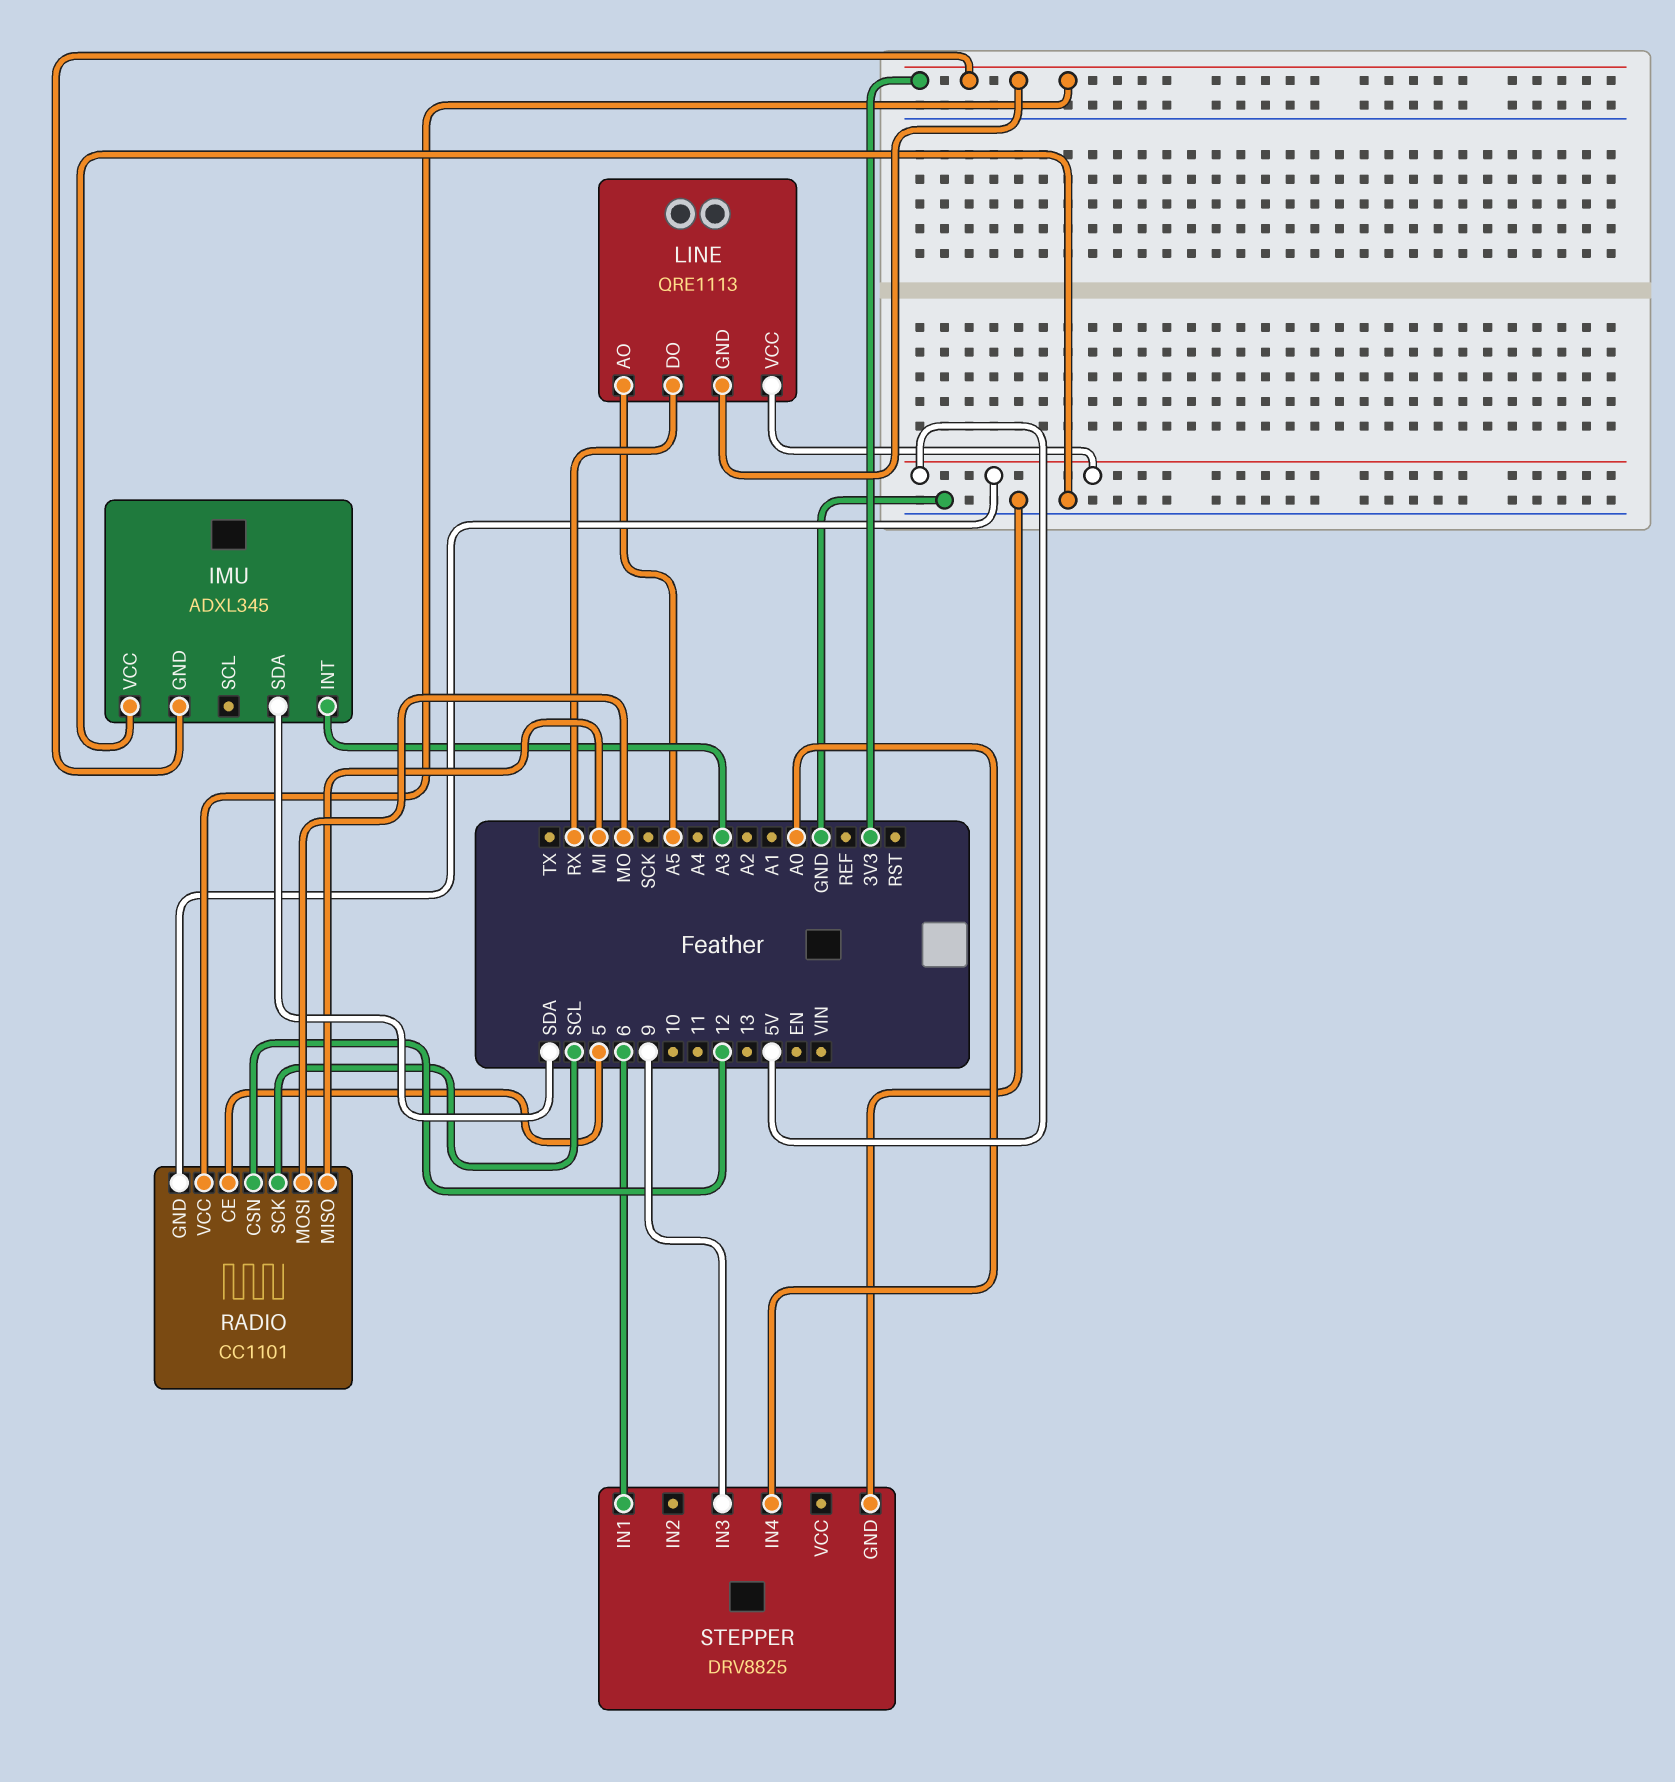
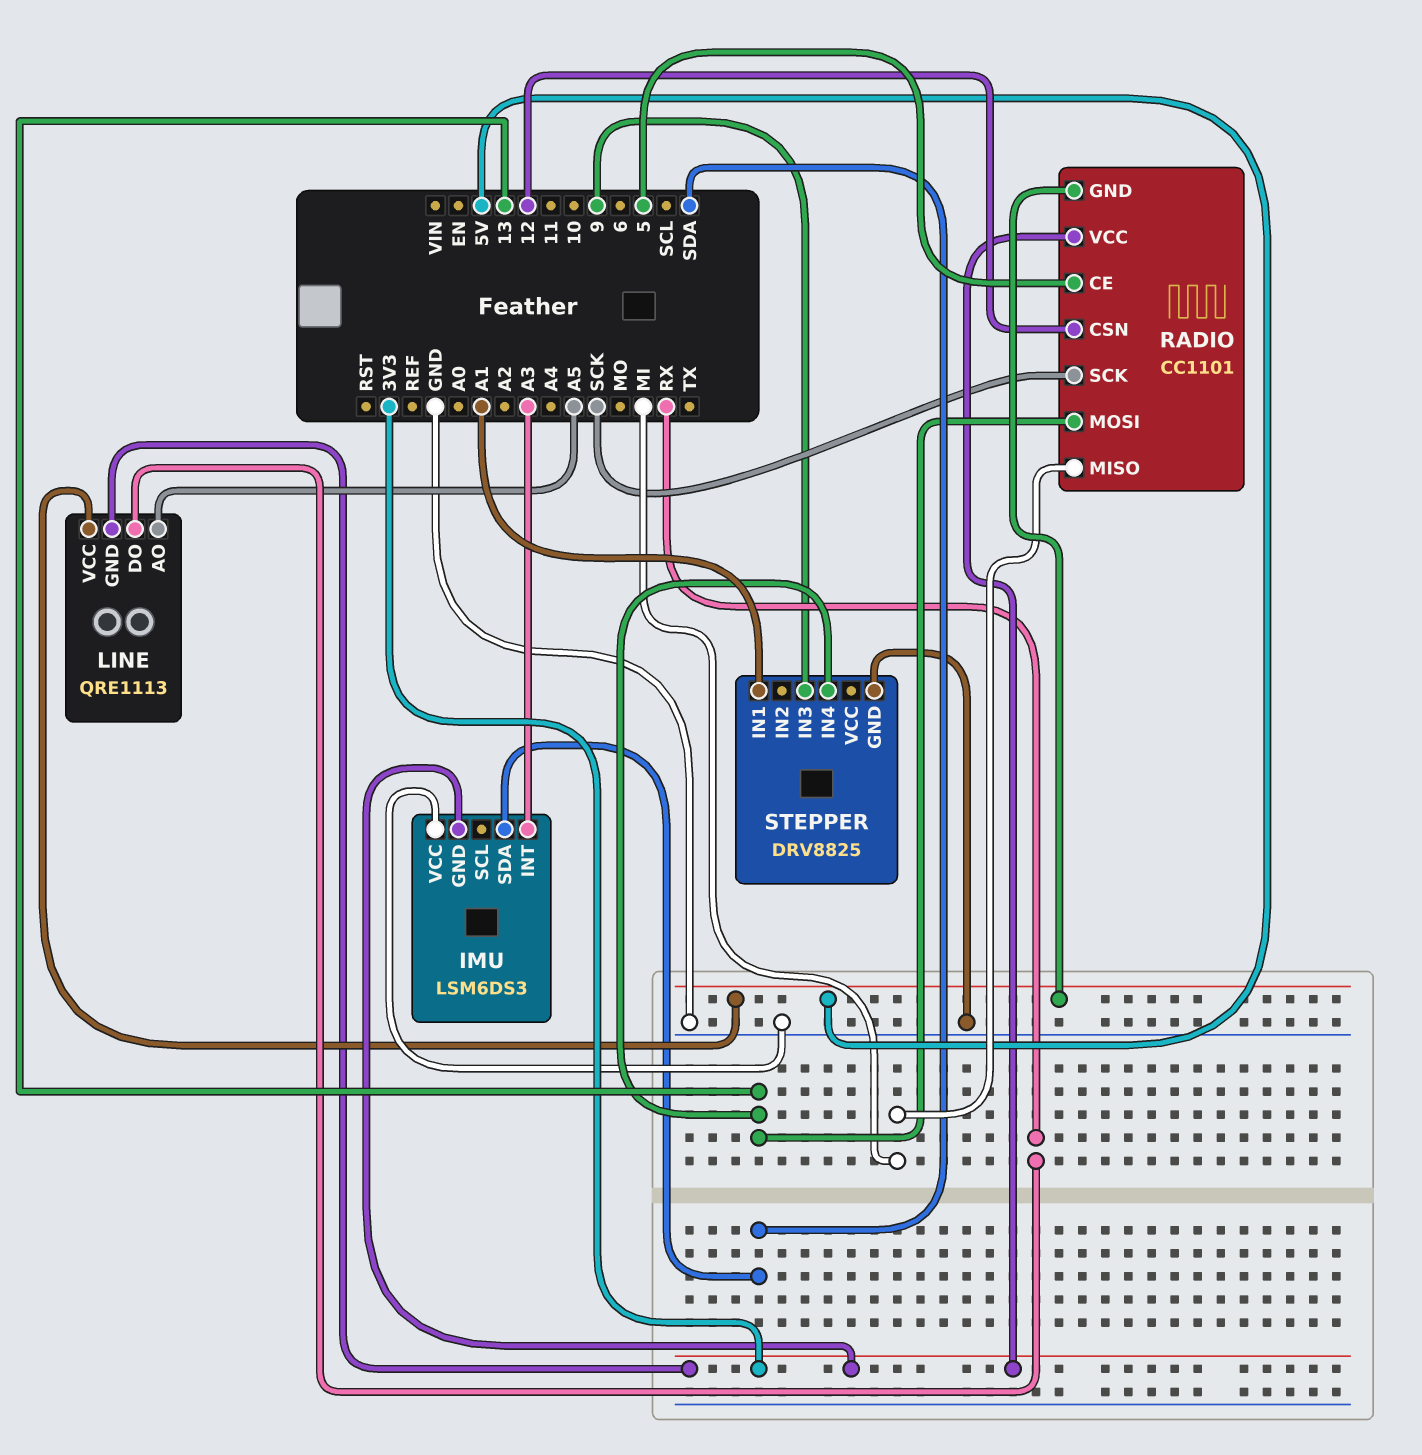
IMU: ADXL345 -> LSM6DS3
RADIO pin MOSI: MO -> 13
RADIO pin SCK: SCL -> SCK
STEPPER pin IN1: 6 -> A1
STEPPER pin IN4: A0 -> 13

